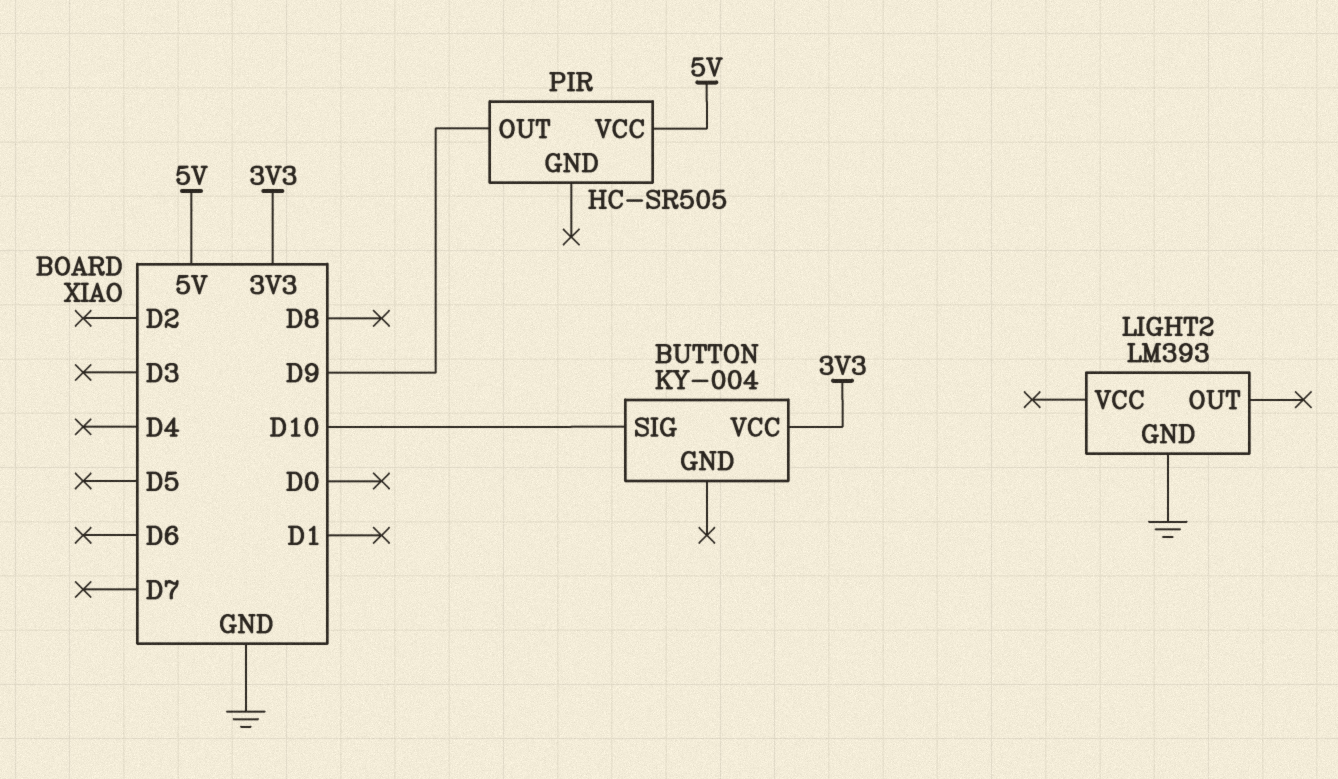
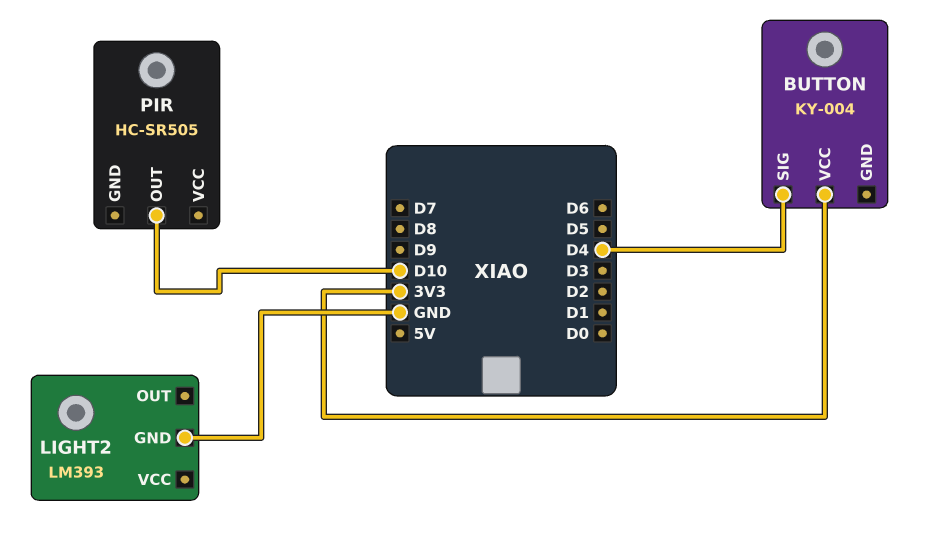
BUTTON pin SIG: D10 -> D4
PIR pin OUT: D9 -> D10
PIR pin VCC: 5V -> none

